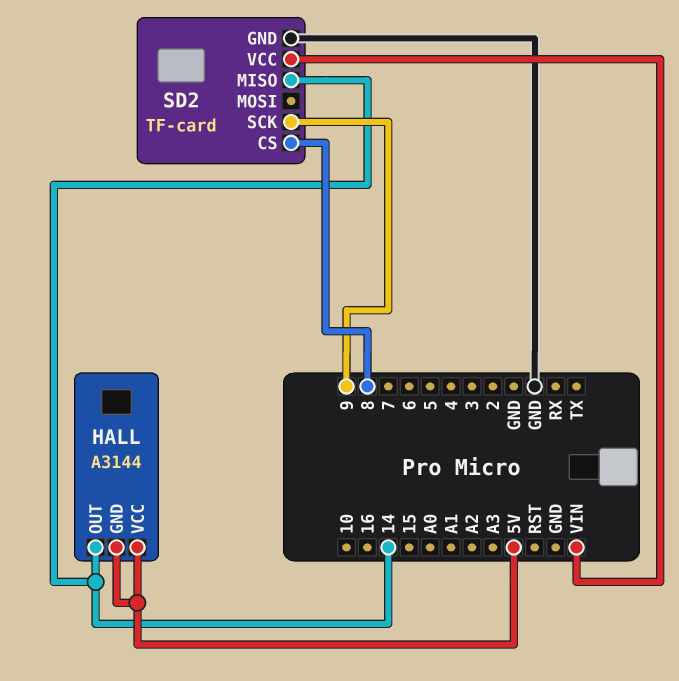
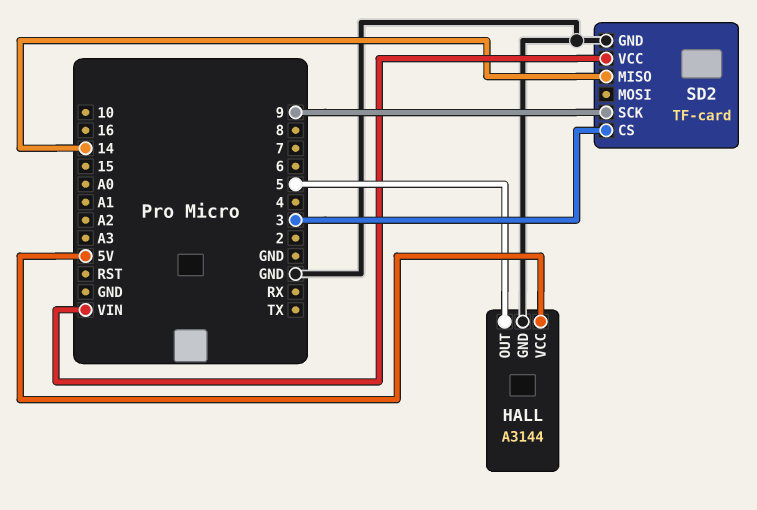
HALL pin GND: 5V -> GND
HALL pin OUT: 14 -> 5
SD2 pin CS: 8 -> 3

